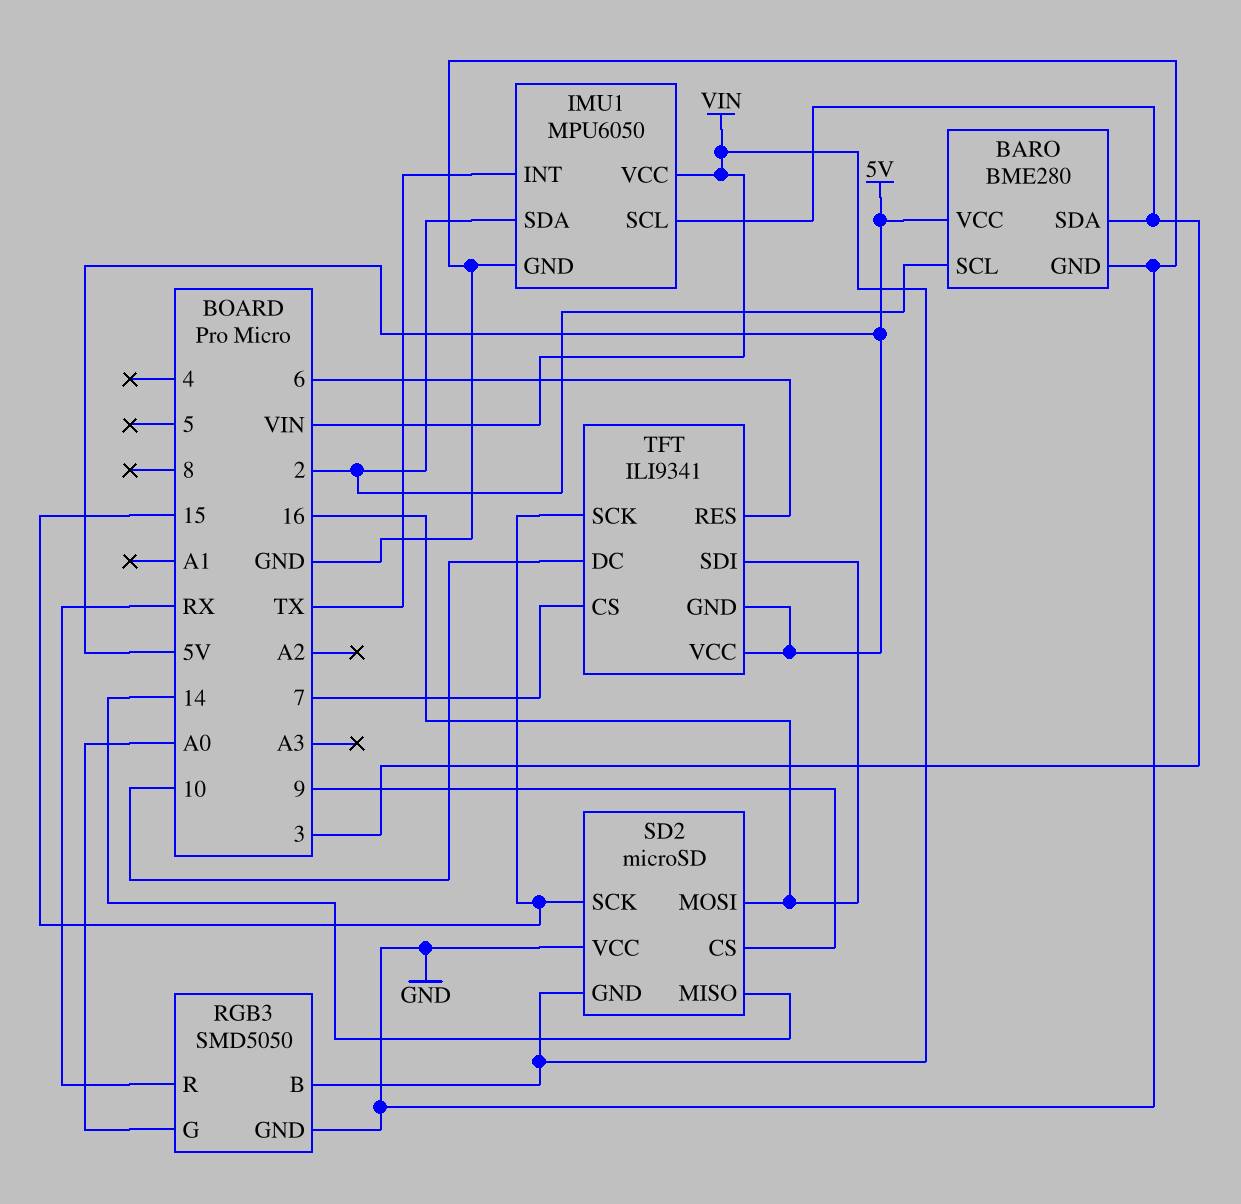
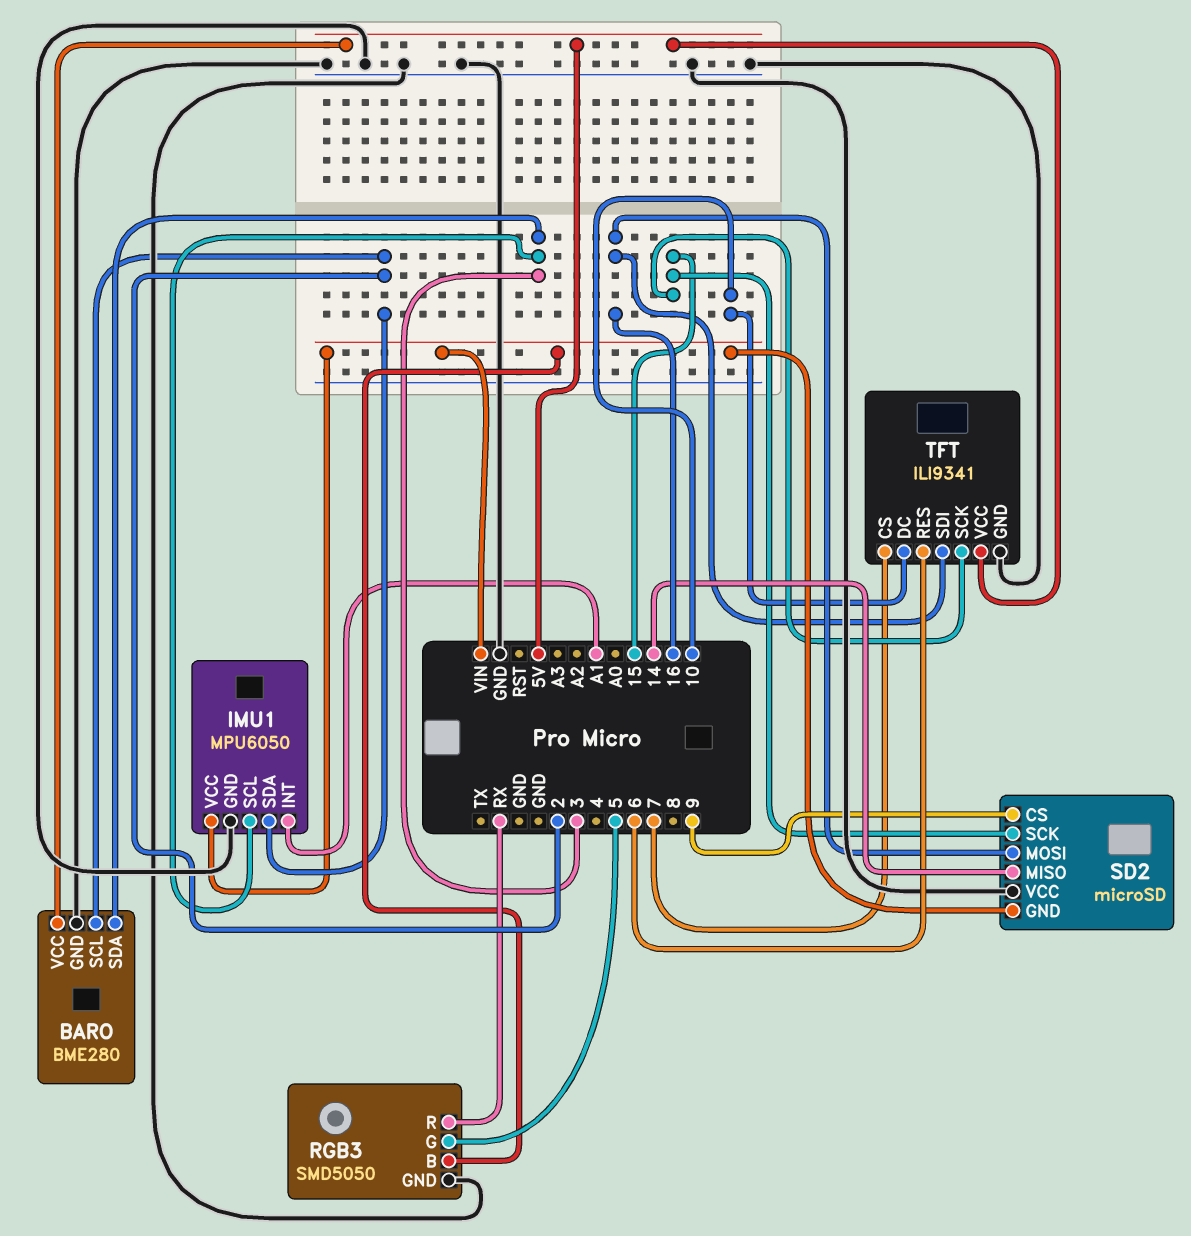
IMU1 pin INT: TX -> A1
RGB3 pin G: A0 -> 5
TFT pin GND: 5V -> GND

